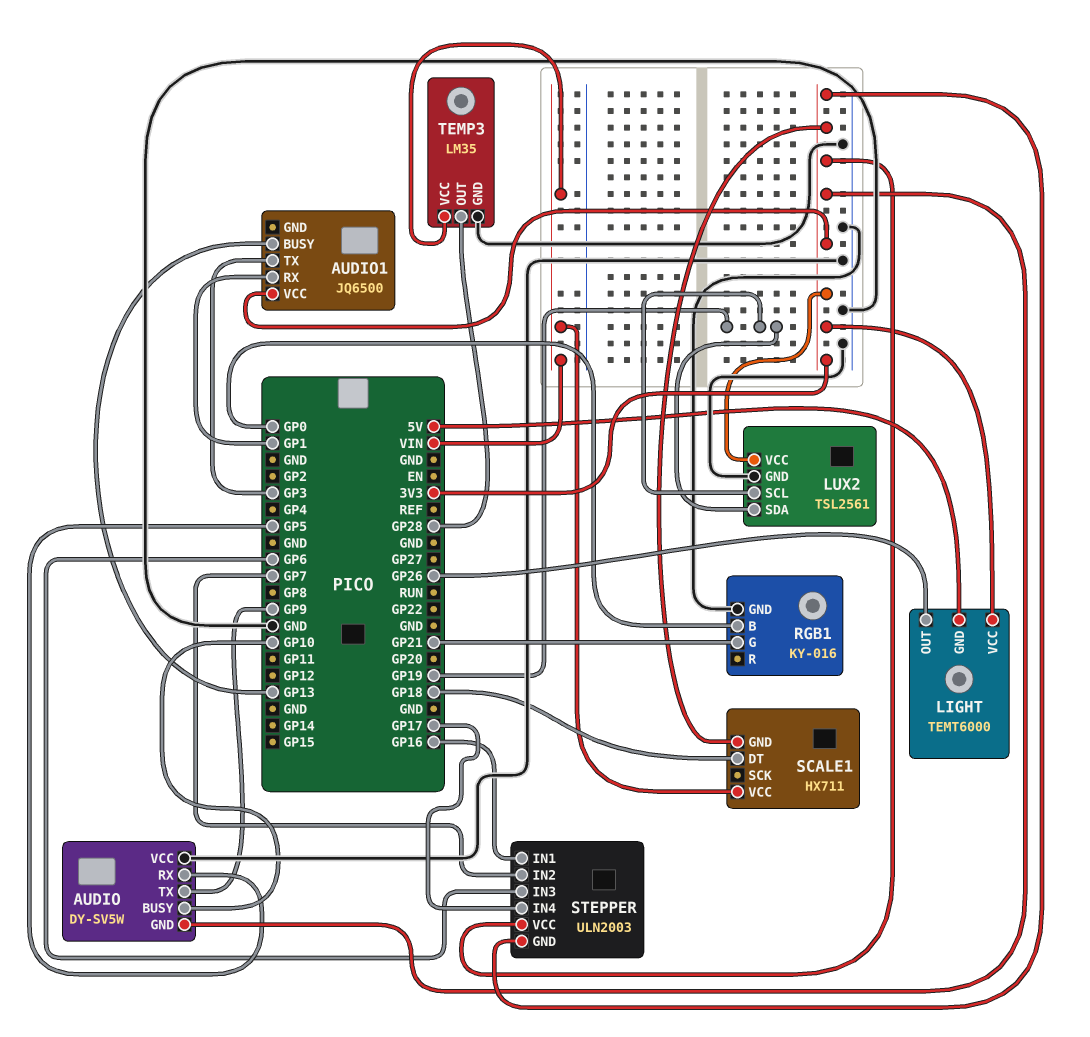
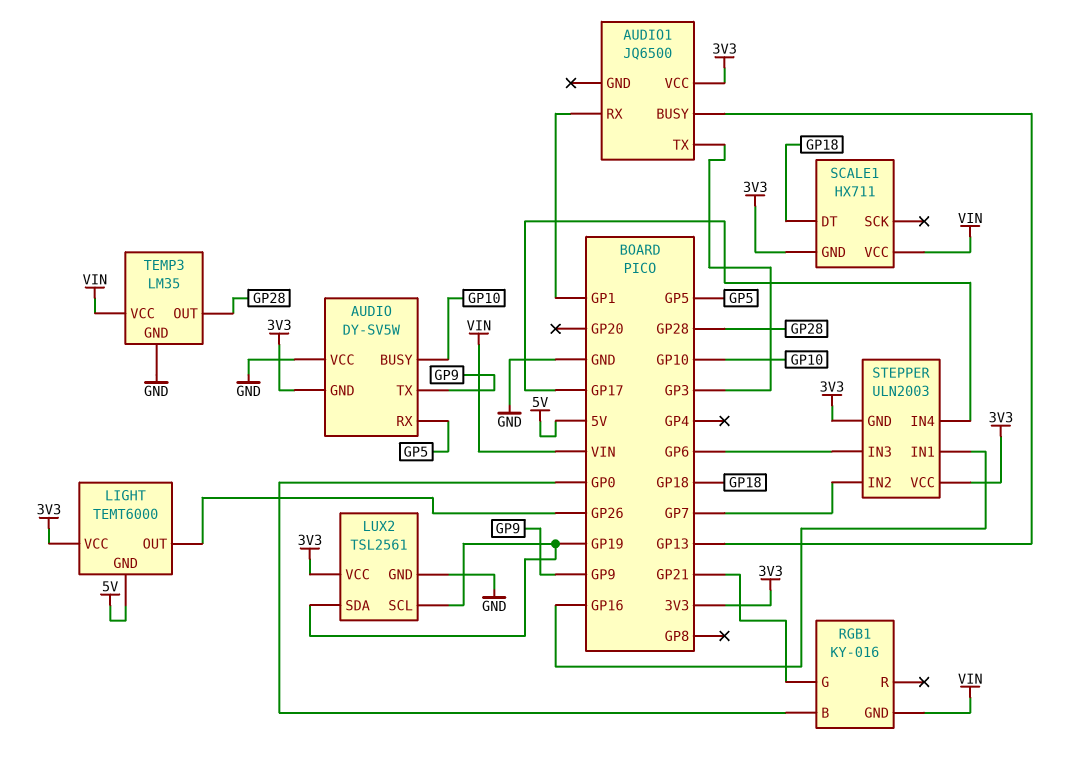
RGB1 pin GND: GND -> VIN

